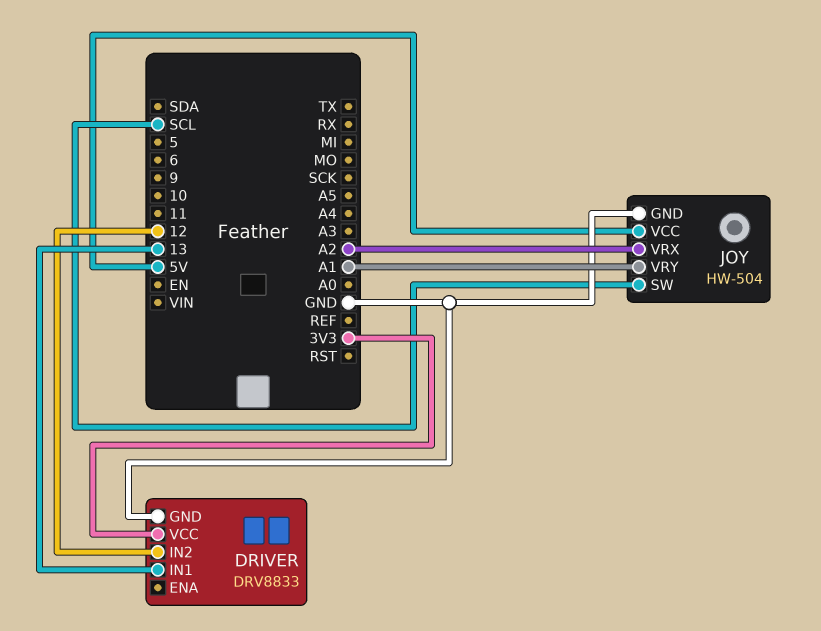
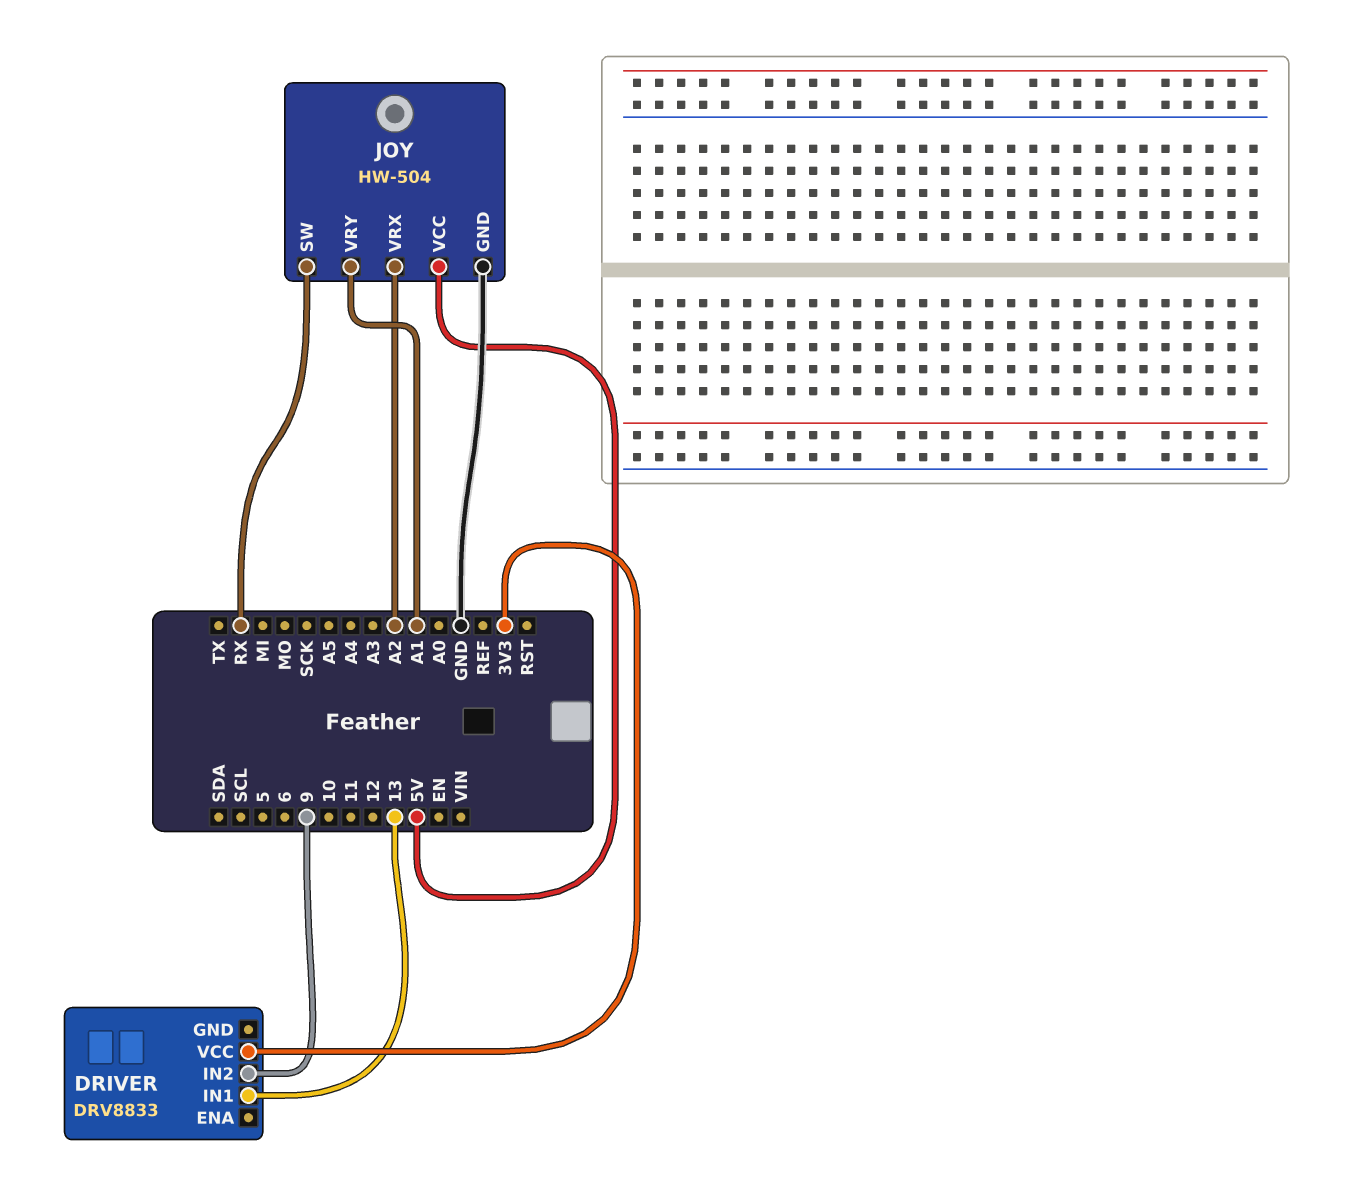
DRIVER pin GND: GND -> none
DRIVER pin IN2: 12 -> 9
JOY pin SW: SCL -> RX

